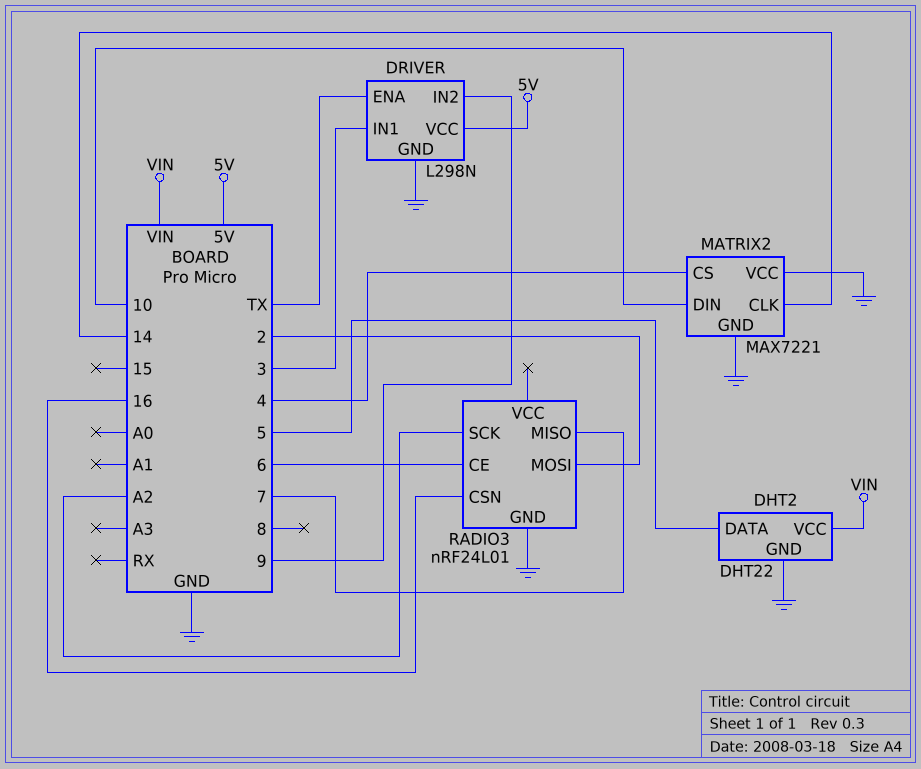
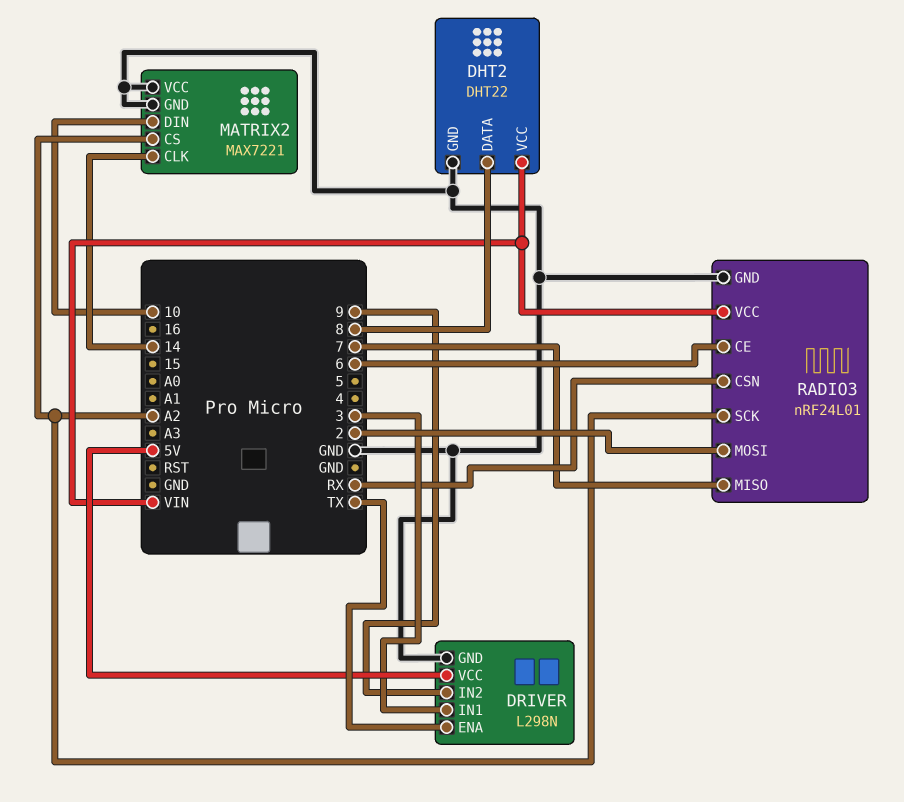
DHT2 pin DATA: 5 -> 8
MATRIX2 pin CS: 4 -> A2
RADIO3 pin CSN: 16 -> RX
RADIO3 pin VCC: none -> VIN

